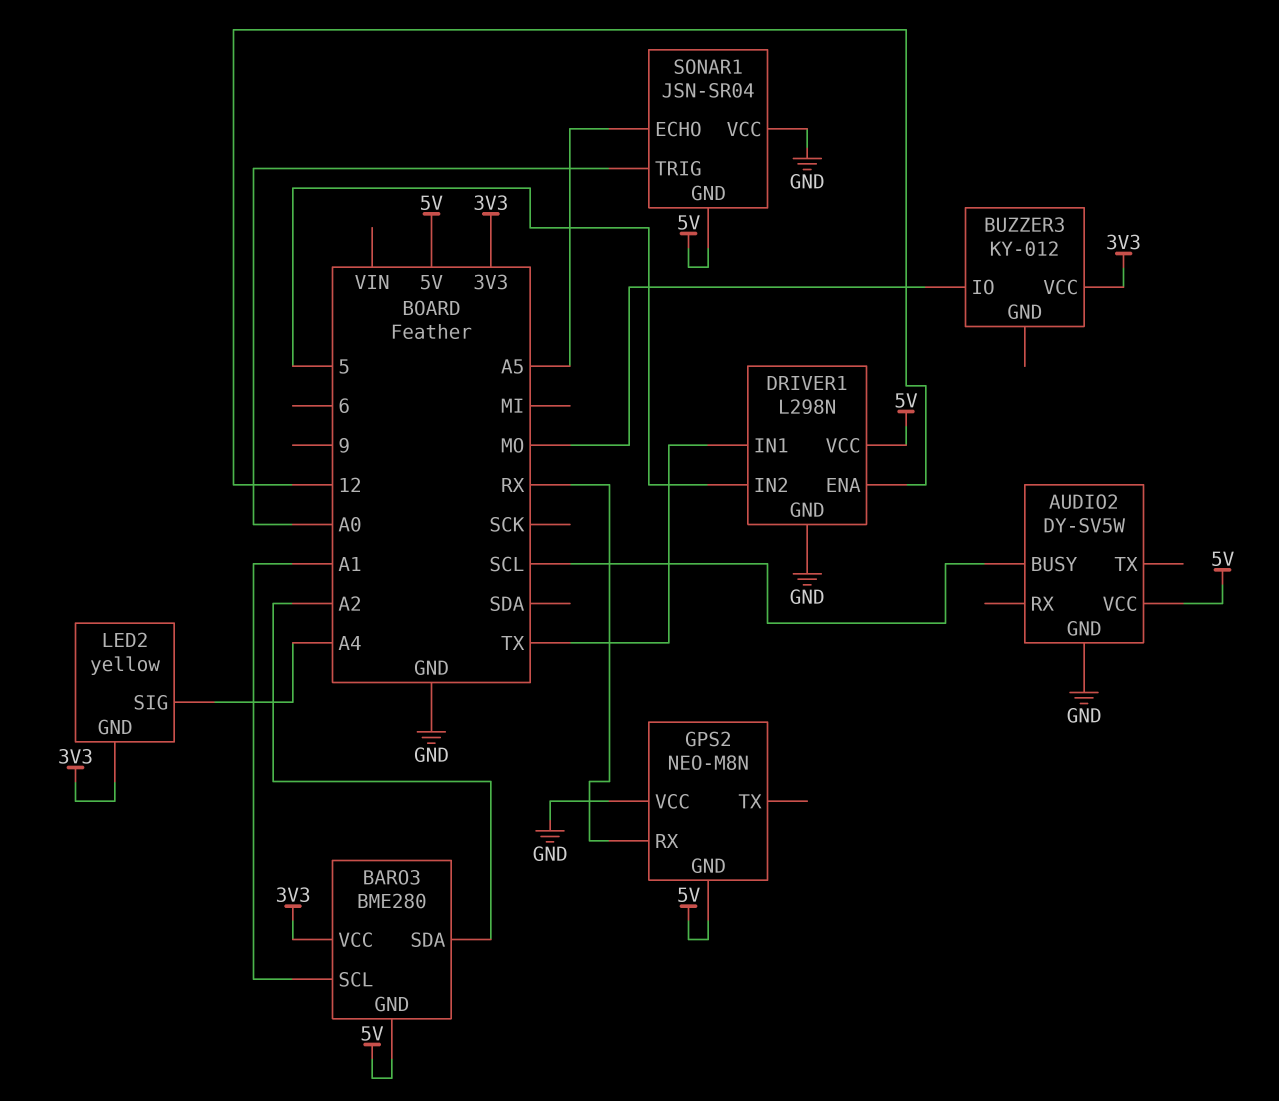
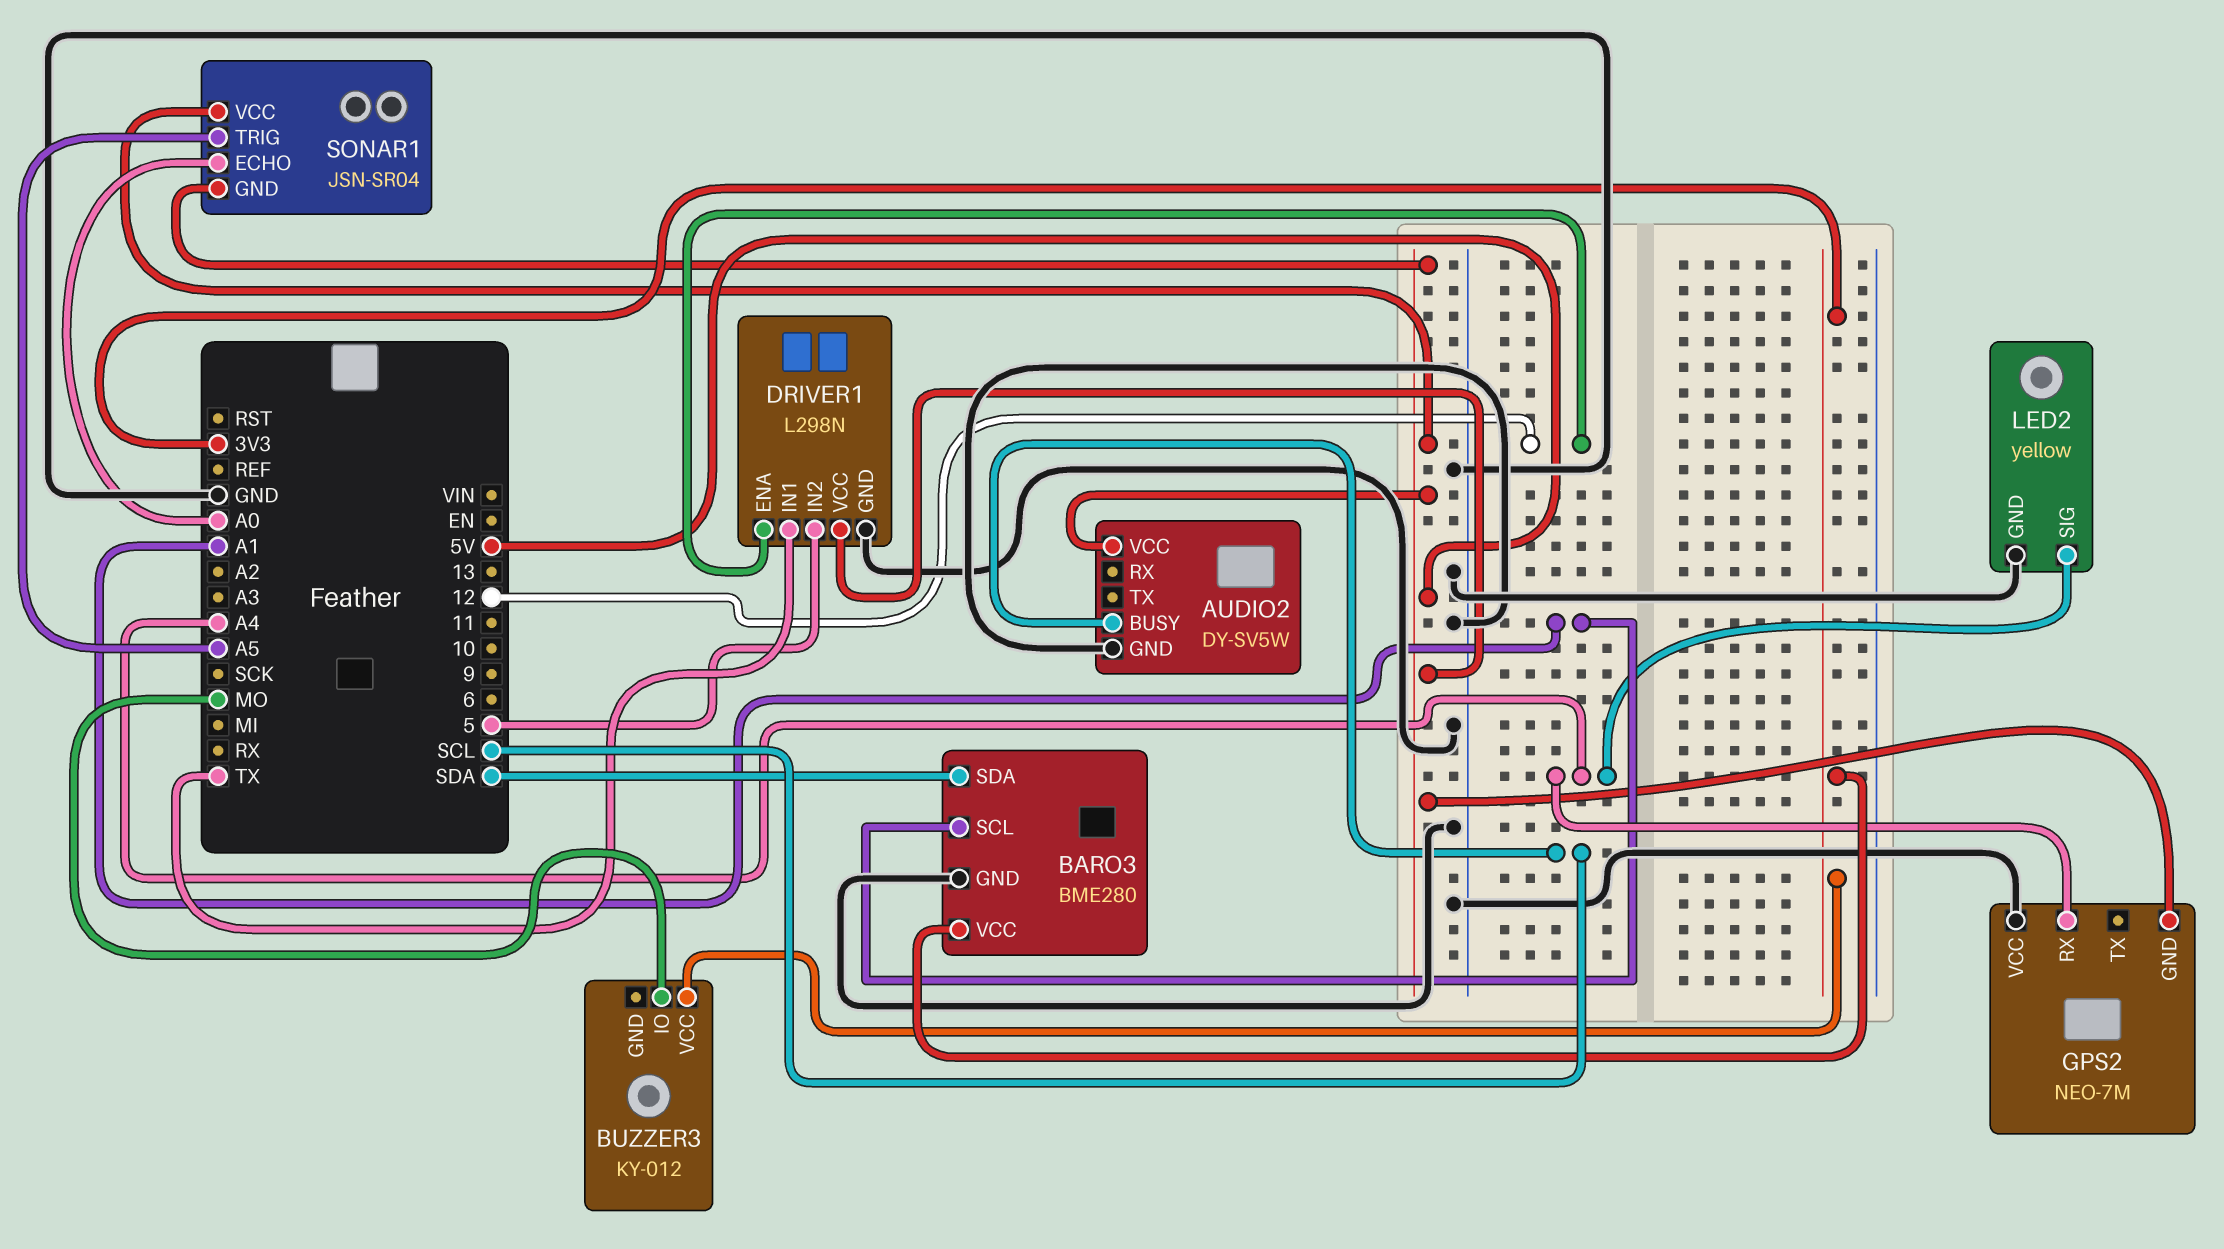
BARO3 pin GND: 5V -> GND
BARO3 pin SDA: A2 -> SDA
GPS2: NEO-M8N -> NEO-7M
GPS2 pin RX: RX -> A4
LED2 pin GND: 3V3 -> GND
SONAR1 pin ECHO: A5 -> A0
SONAR1 pin TRIG: A0 -> A5
SONAR1 pin VCC: GND -> 5V

